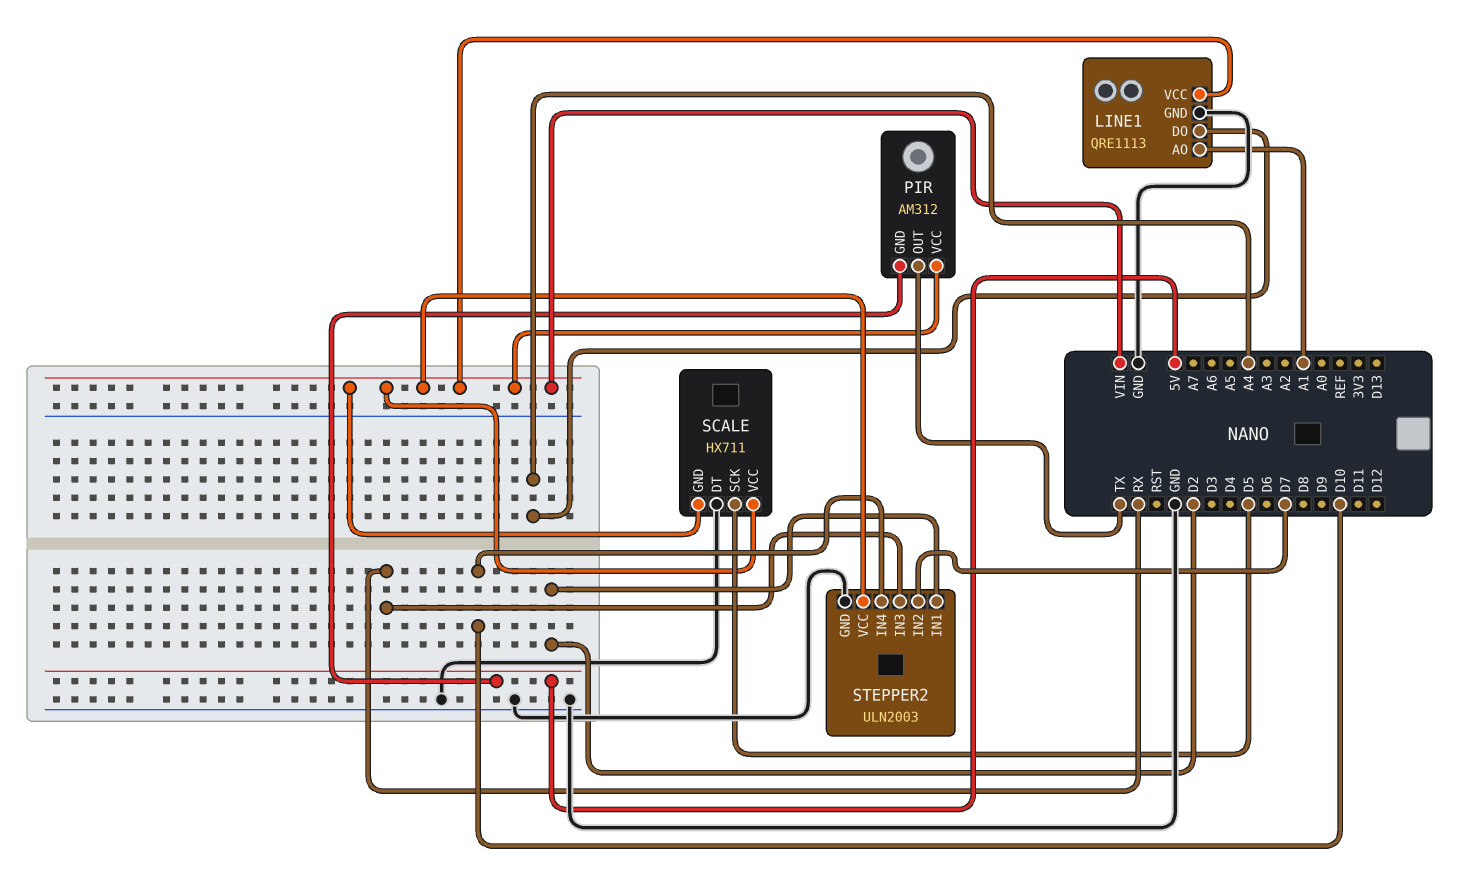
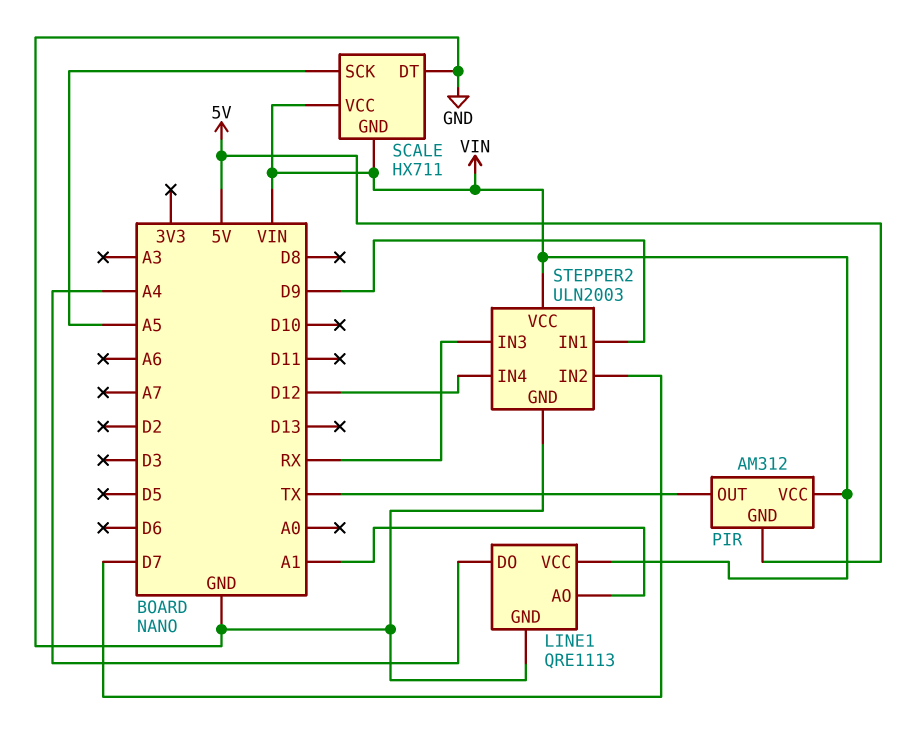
SCALE pin SCK: D5 -> A5
STEPPER2 pin IN1: D2 -> D9
STEPPER2 pin IN4: D10 -> D12

